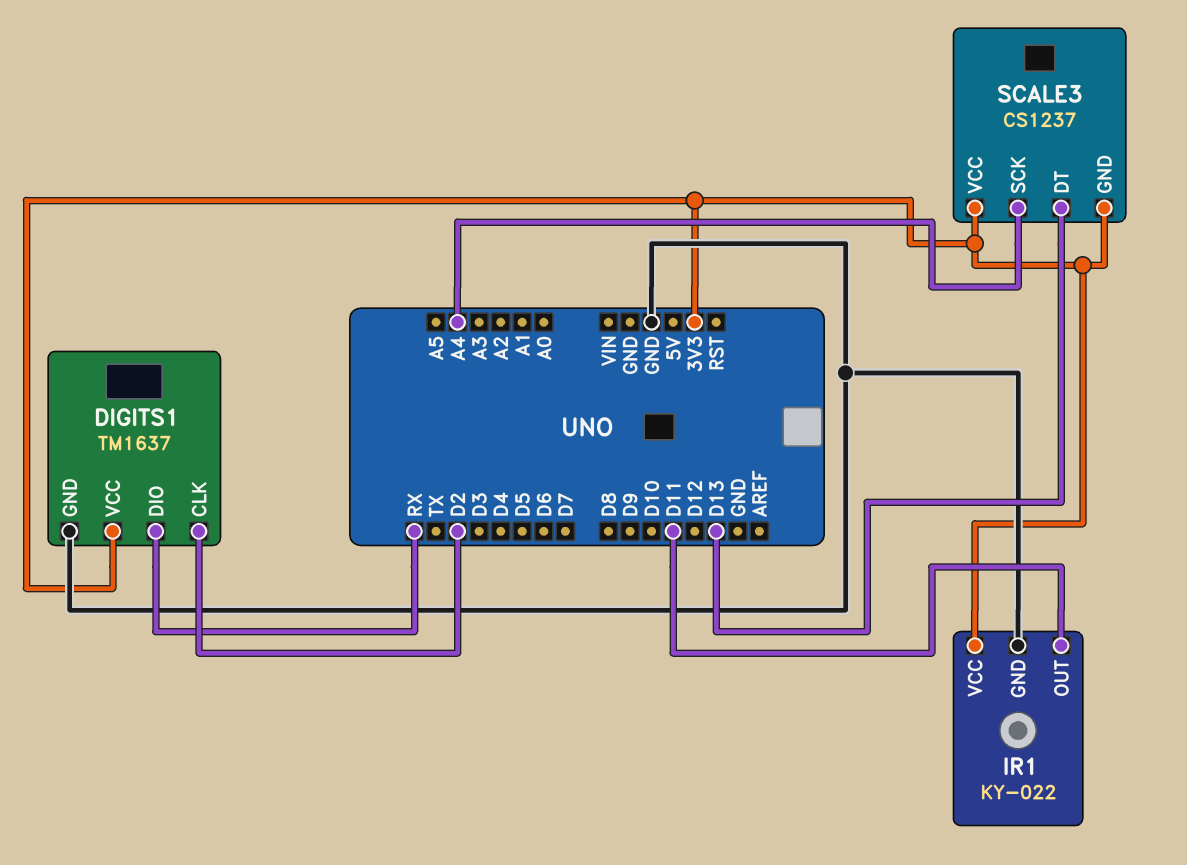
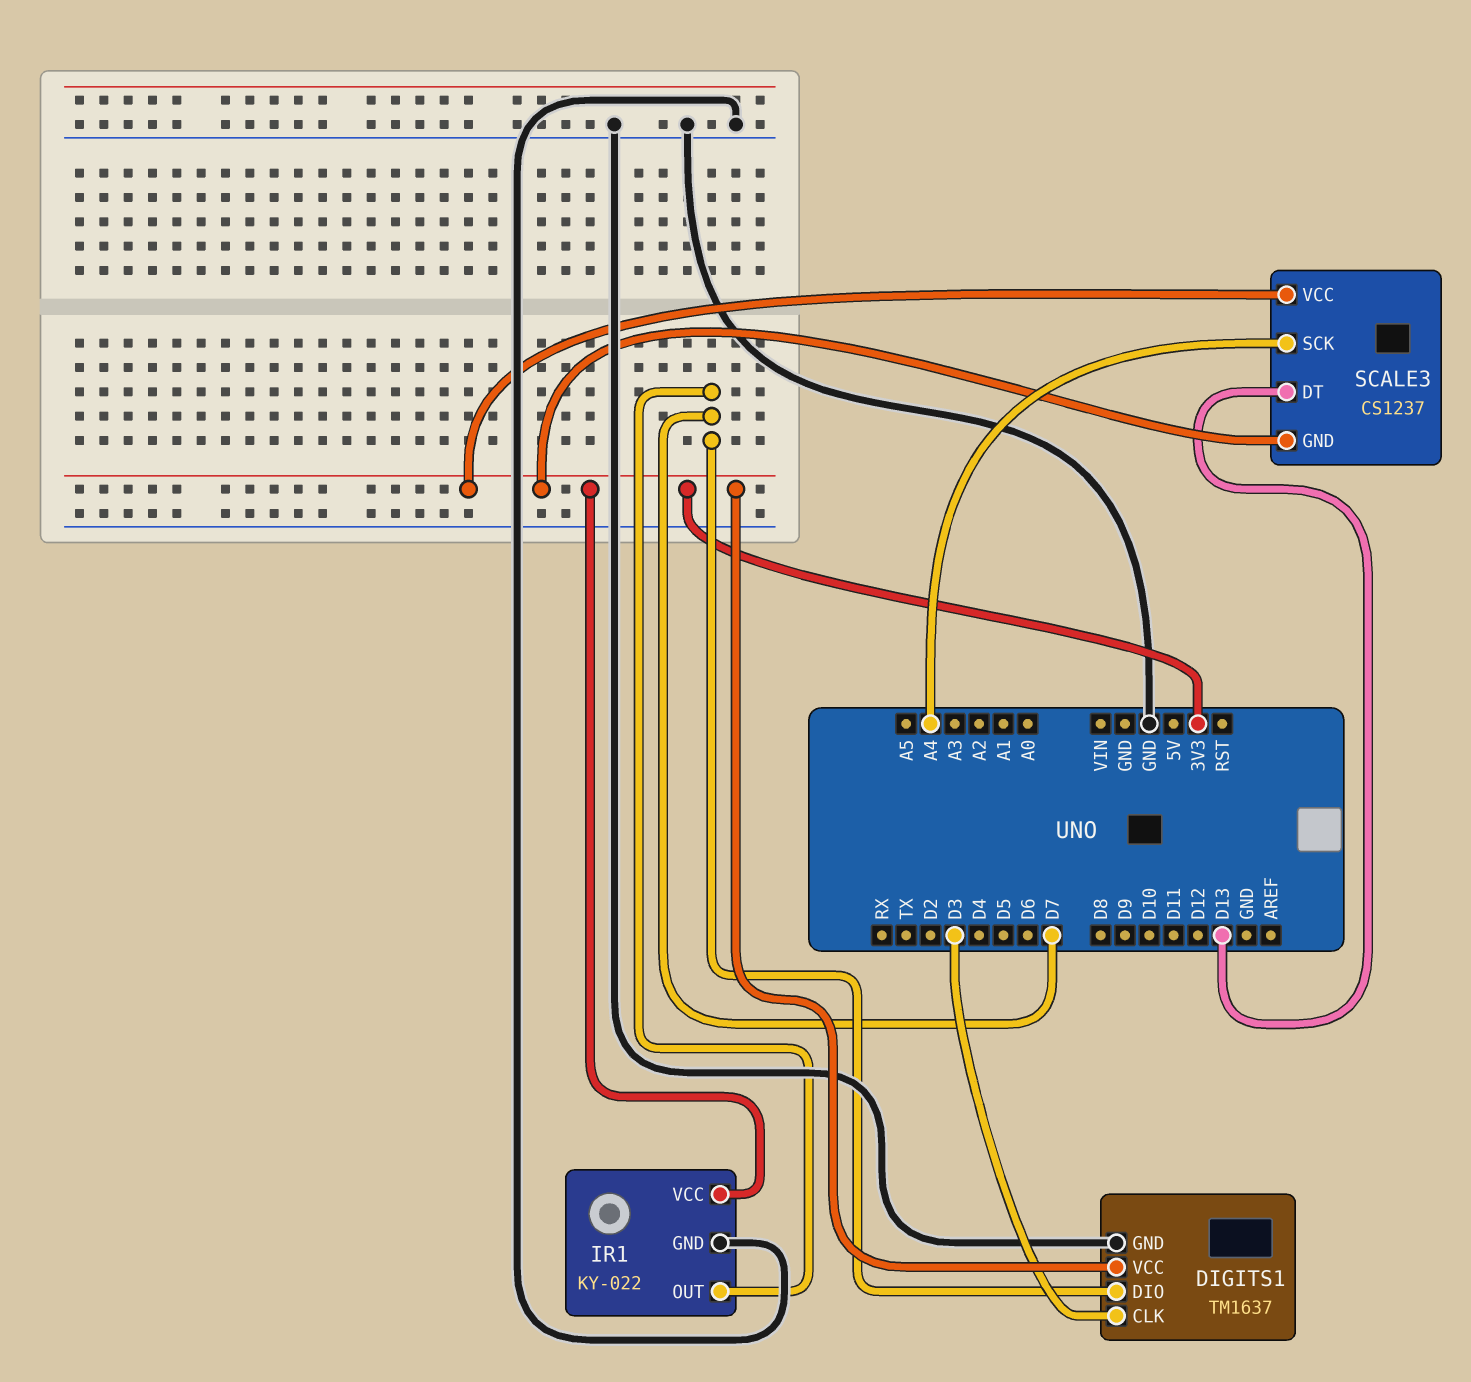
DIGITS1 pin CLK: D2 -> D3
DIGITS1 pin DIO: RX -> D7
IR1 pin OUT: D11 -> D7

